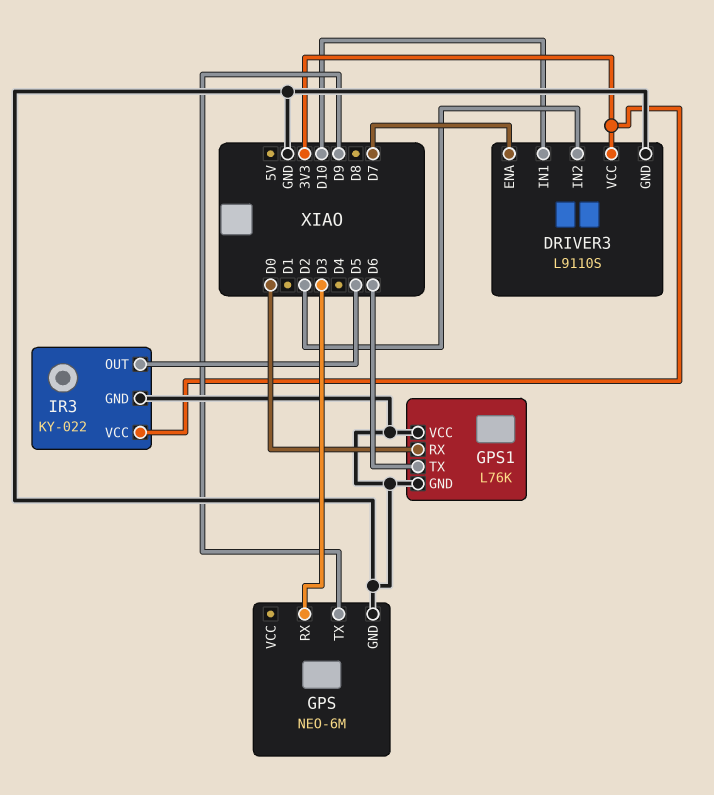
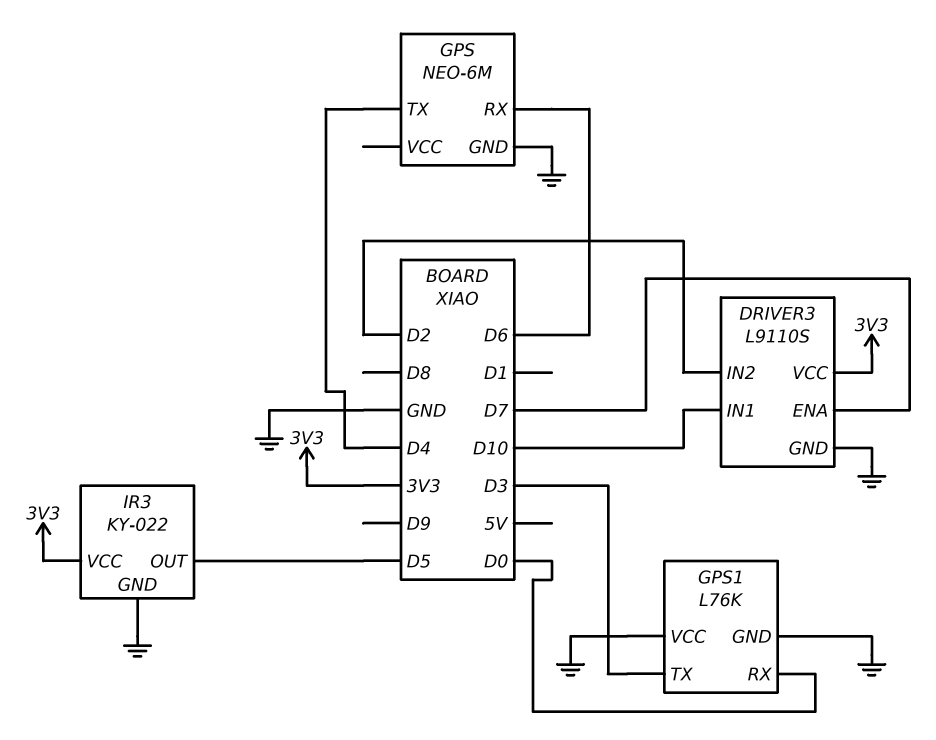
GPS pin RX: D3 -> D6
GPS pin TX: D9 -> D4
GPS1 pin TX: D6 -> D3

